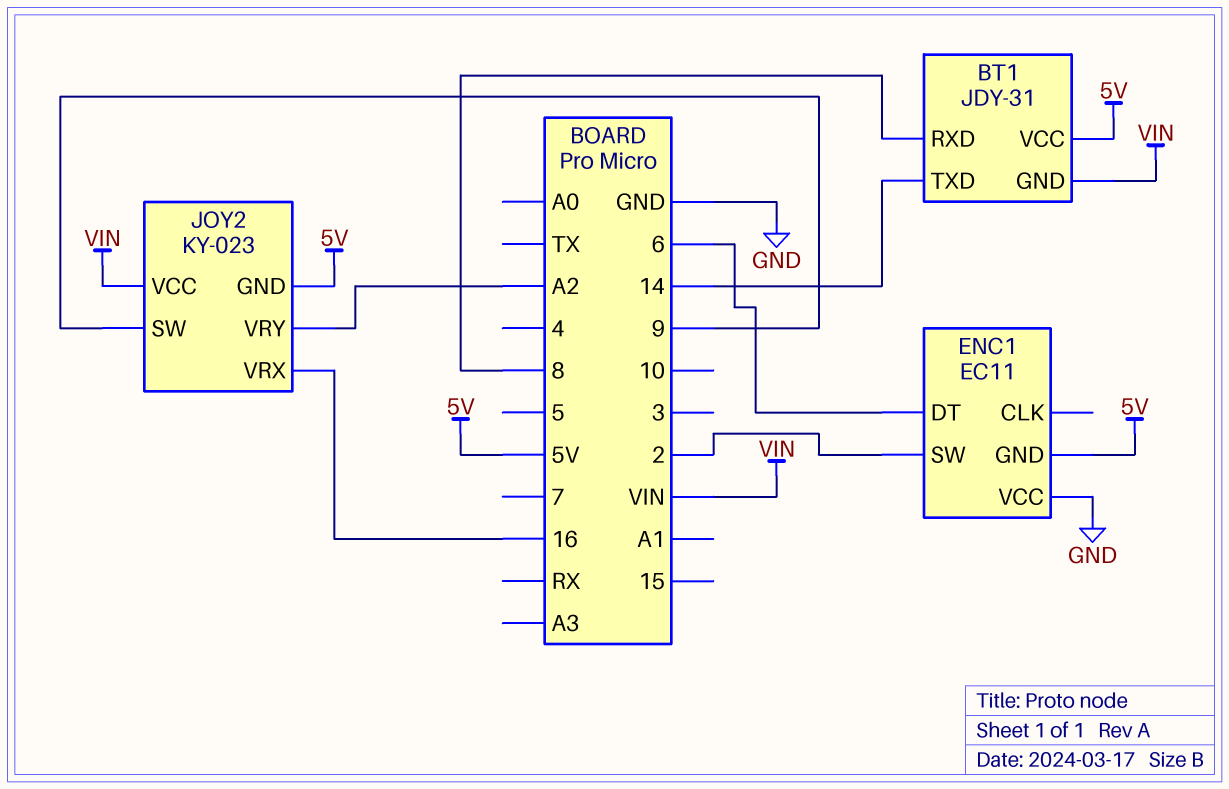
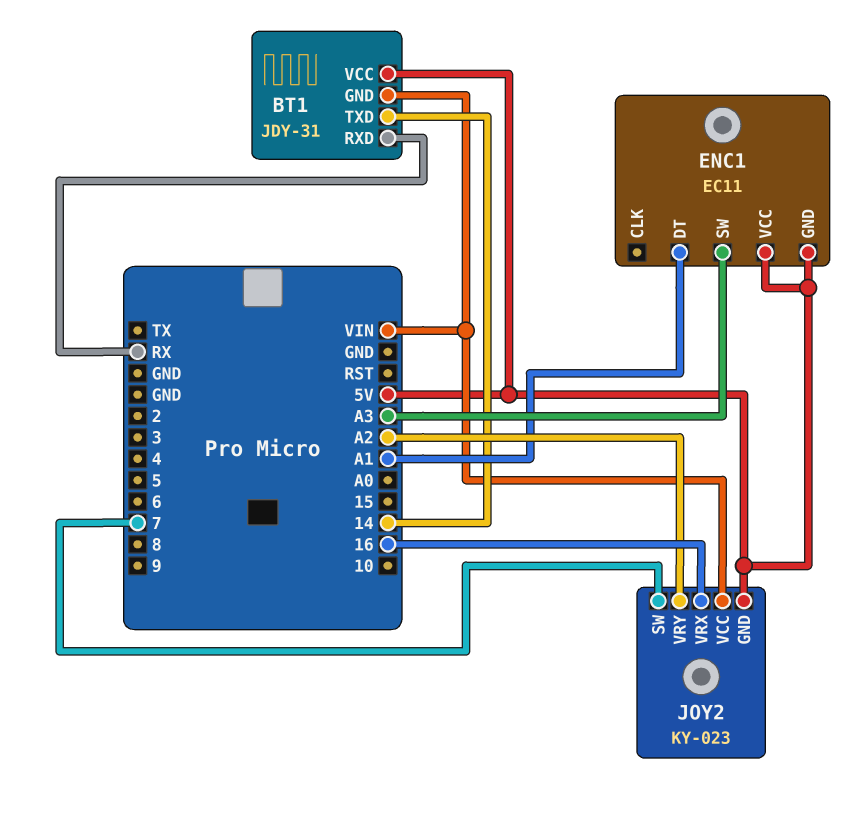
BT1 pin RXD: 8 -> RX
ENC1 pin DT: 6 -> A1
ENC1 pin SW: 2 -> A3
ENC1 pin VCC: GND -> 5V
JOY2 pin SW: 9 -> 7

